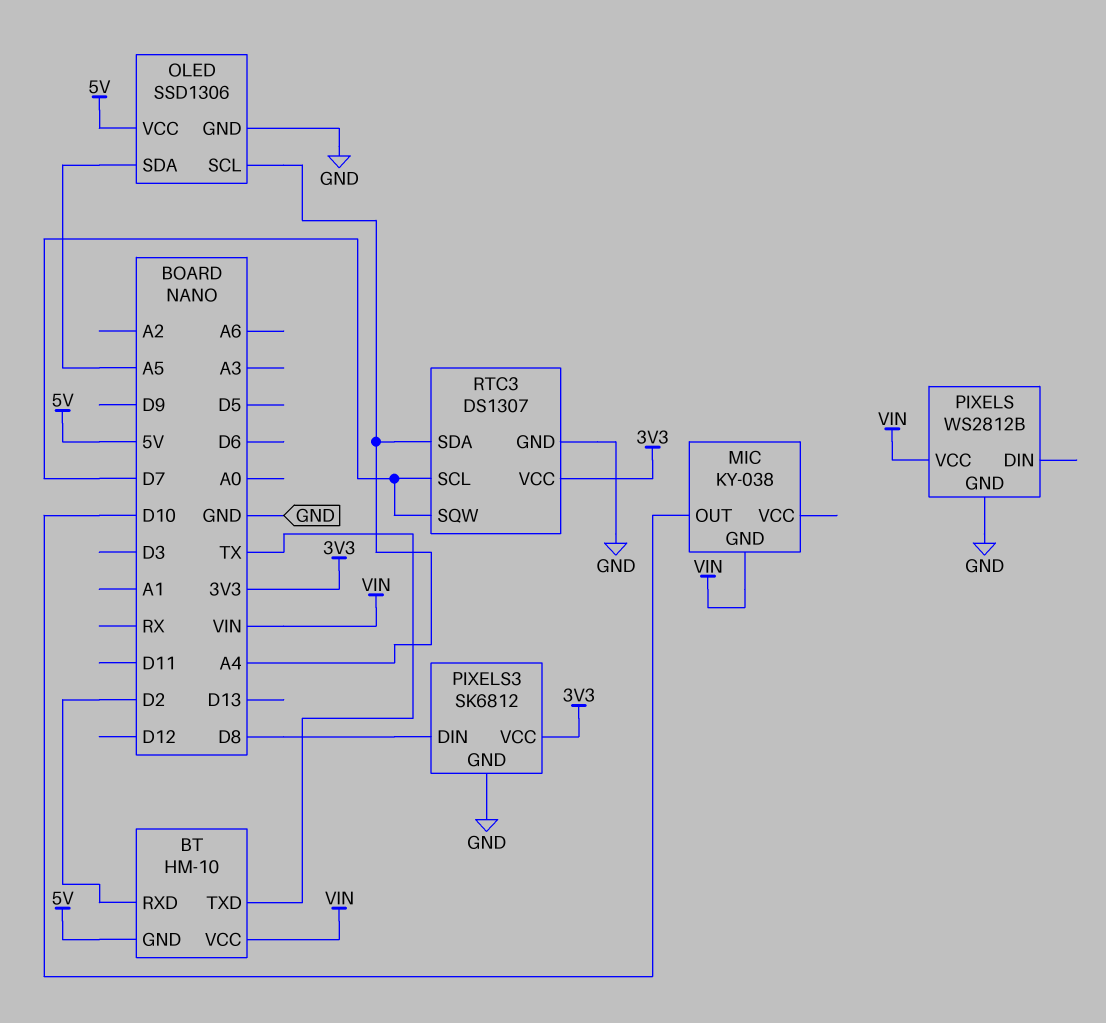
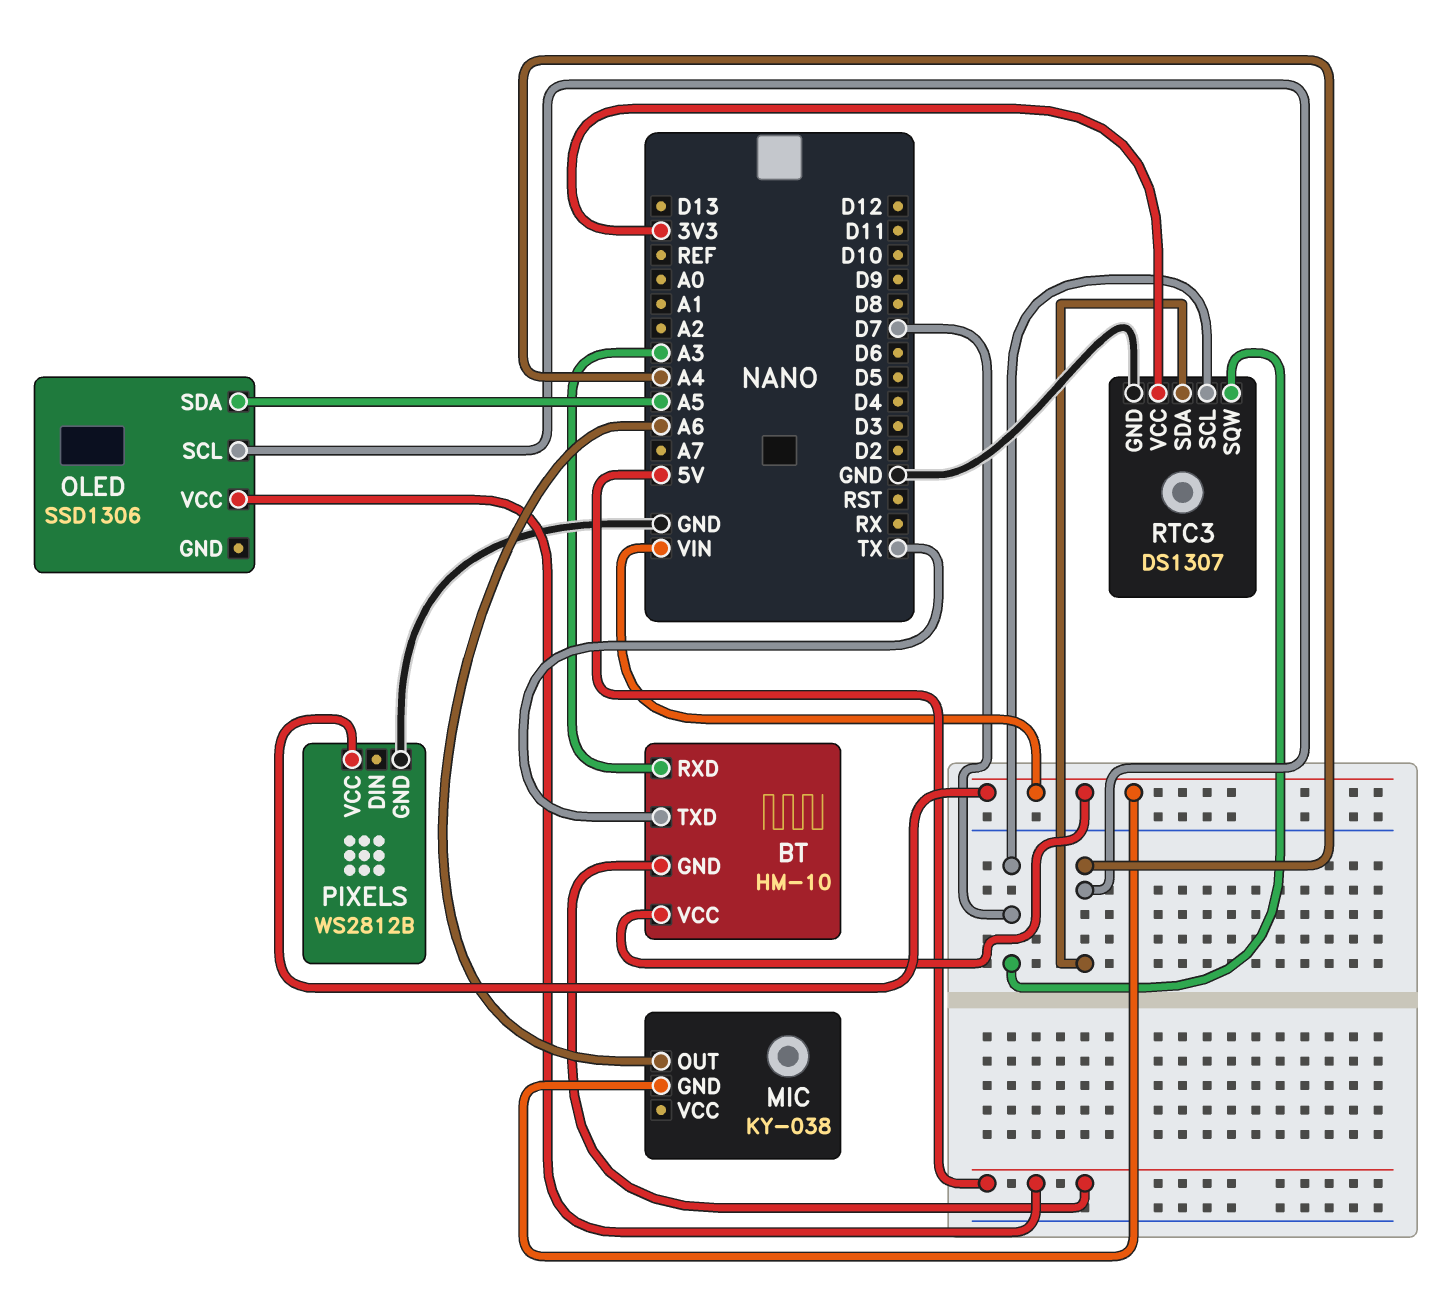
BT pin RXD: D2 -> A3
MIC pin OUT: D10 -> A6
OLED pin GND: GND -> none
PIXELS3: SK6812 -> none
PIXELS3 pin DIN: D8 -> none
PIXELS3 pin GND: GND -> none
PIXELS3 pin VCC: 3V3 -> none

